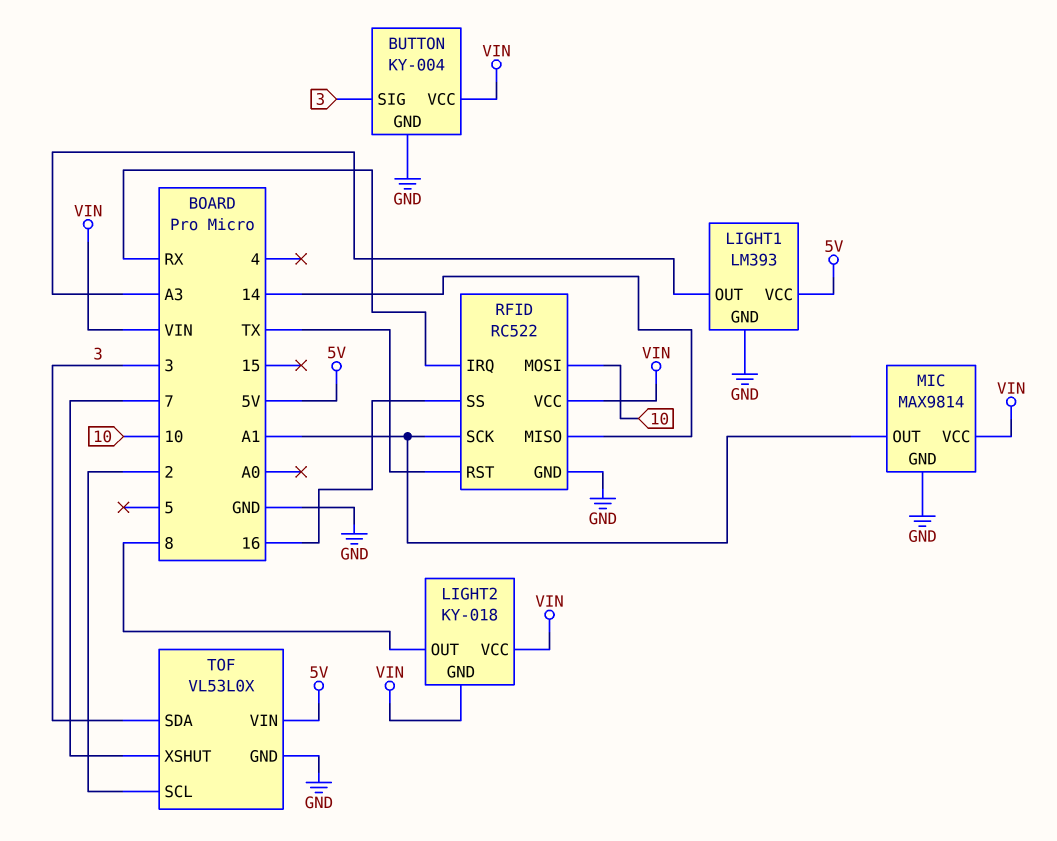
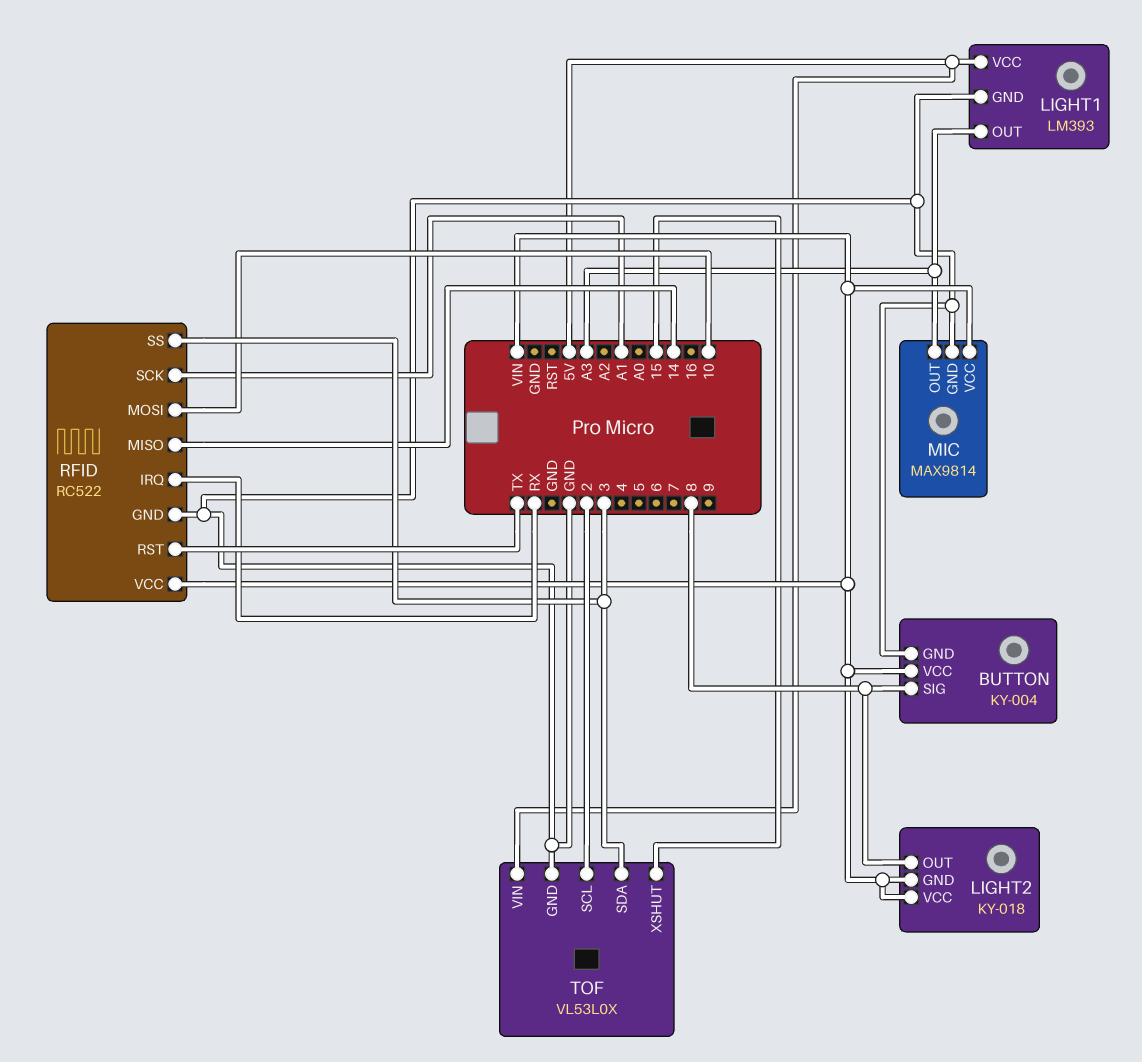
BUTTON pin SIG: 3 -> 8
MIC pin OUT: A1 -> A3
RFID pin SS: 16 -> 3
TOF pin XSHUT: 7 -> 15

